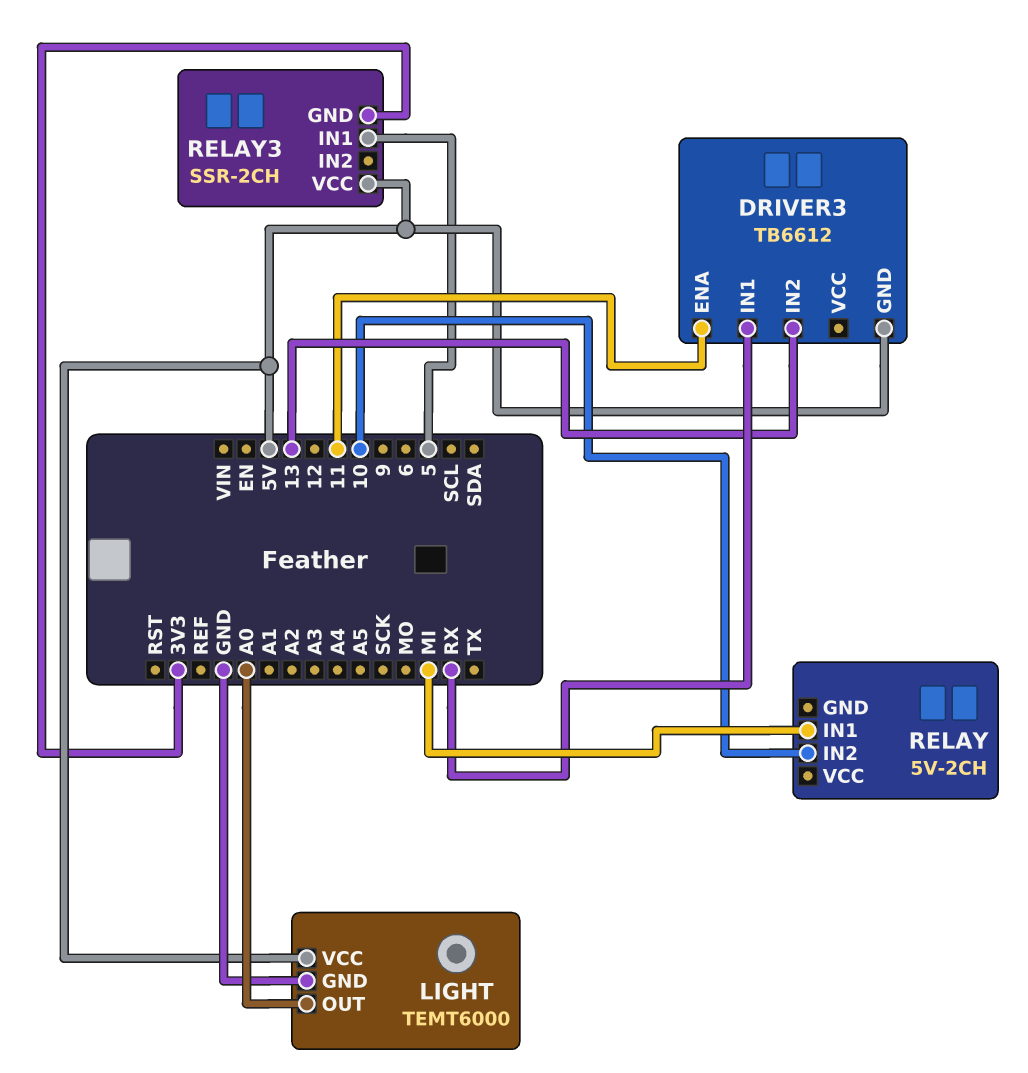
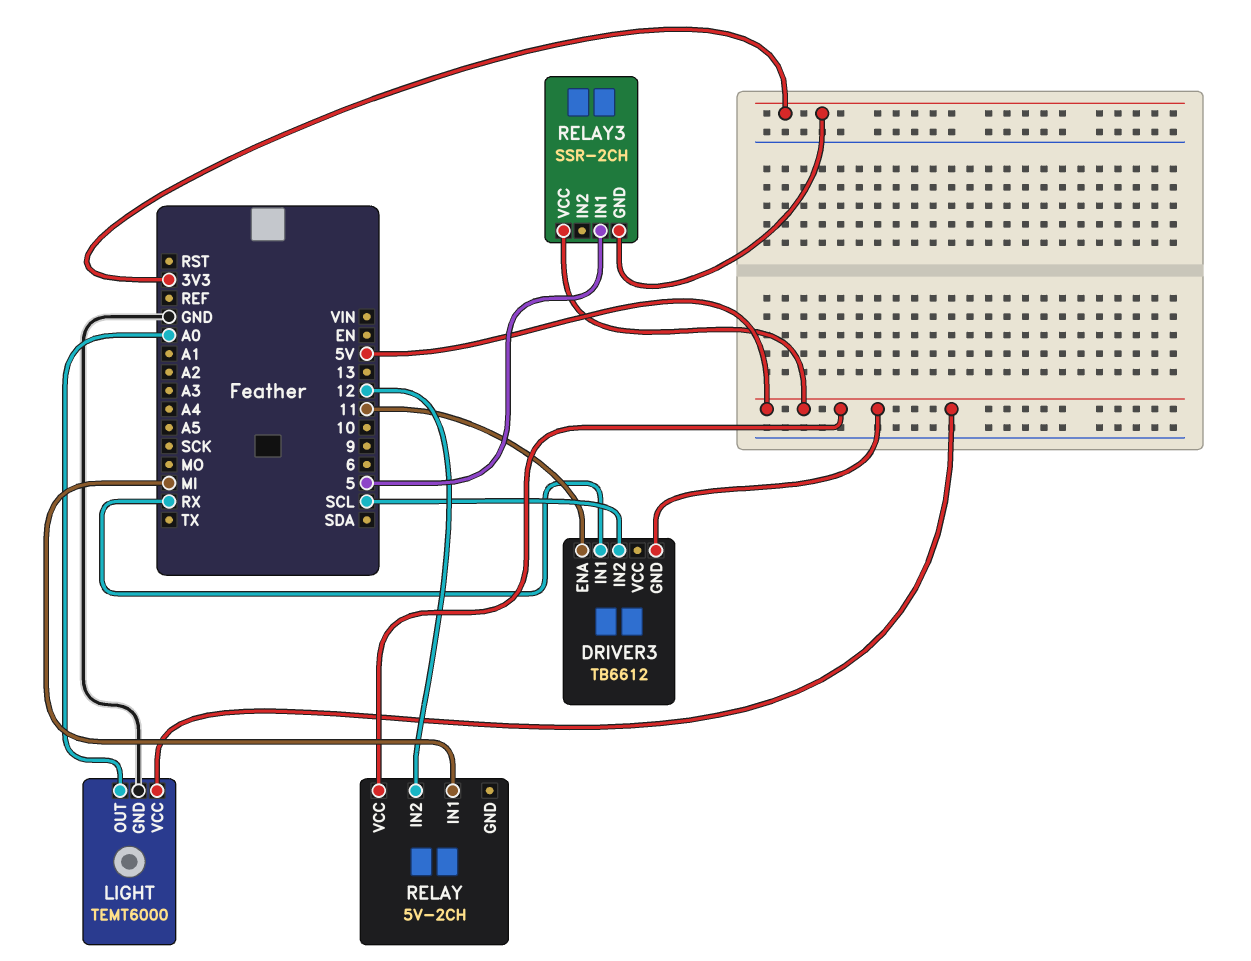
DRIVER3 pin IN2: 13 -> SCL
RELAY pin IN2: 10 -> 12
RELAY pin VCC: none -> 5V

